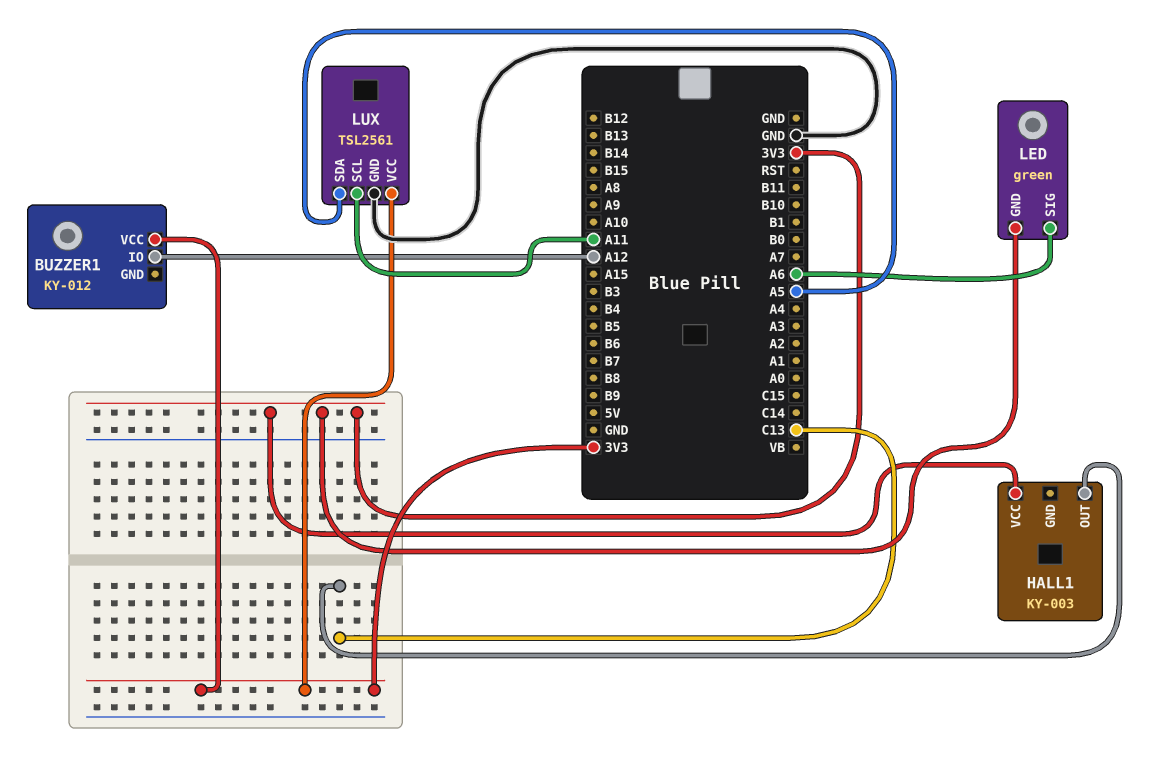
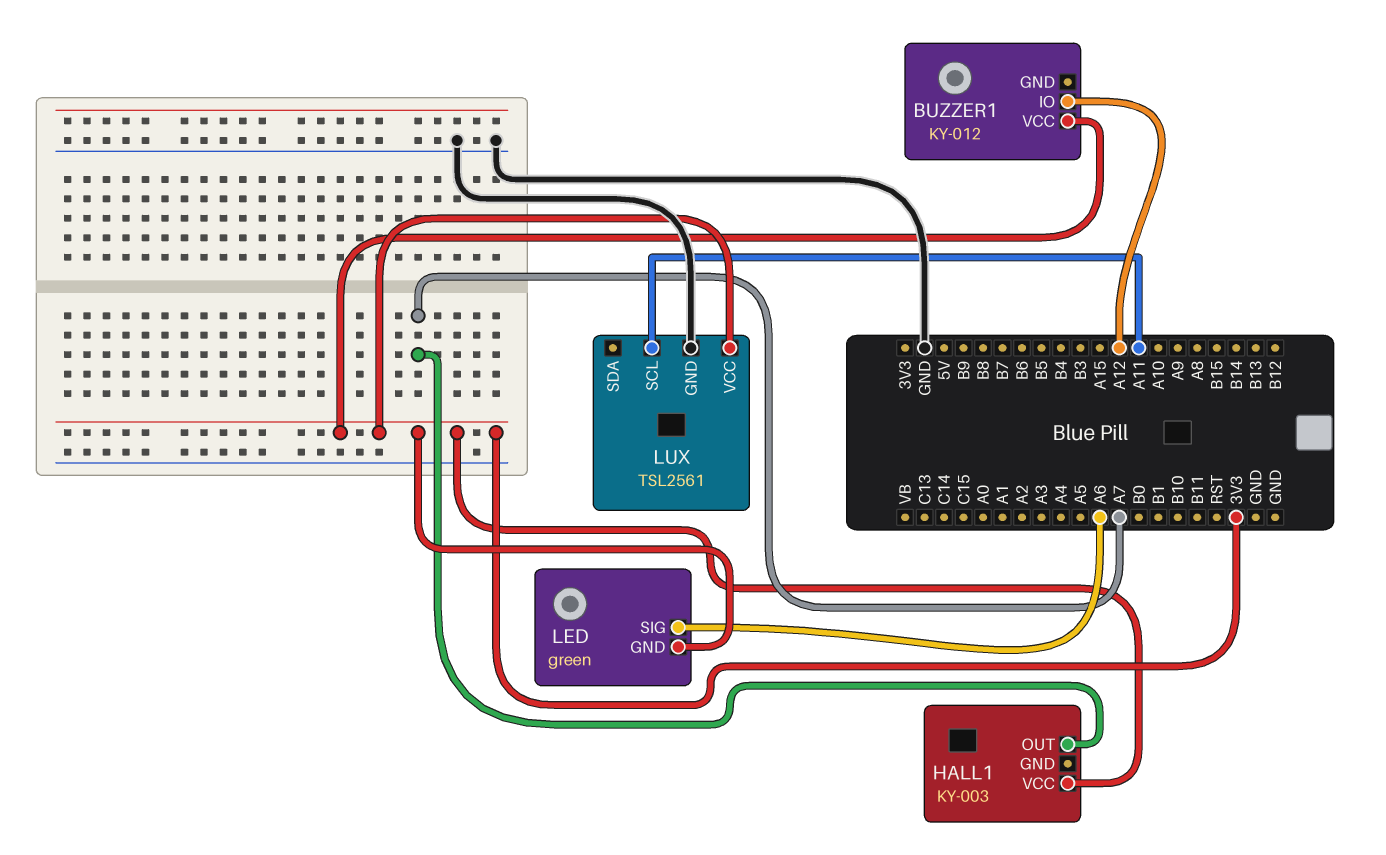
HALL1 pin OUT: C13 -> A7
LUX pin SDA: A5 -> none

